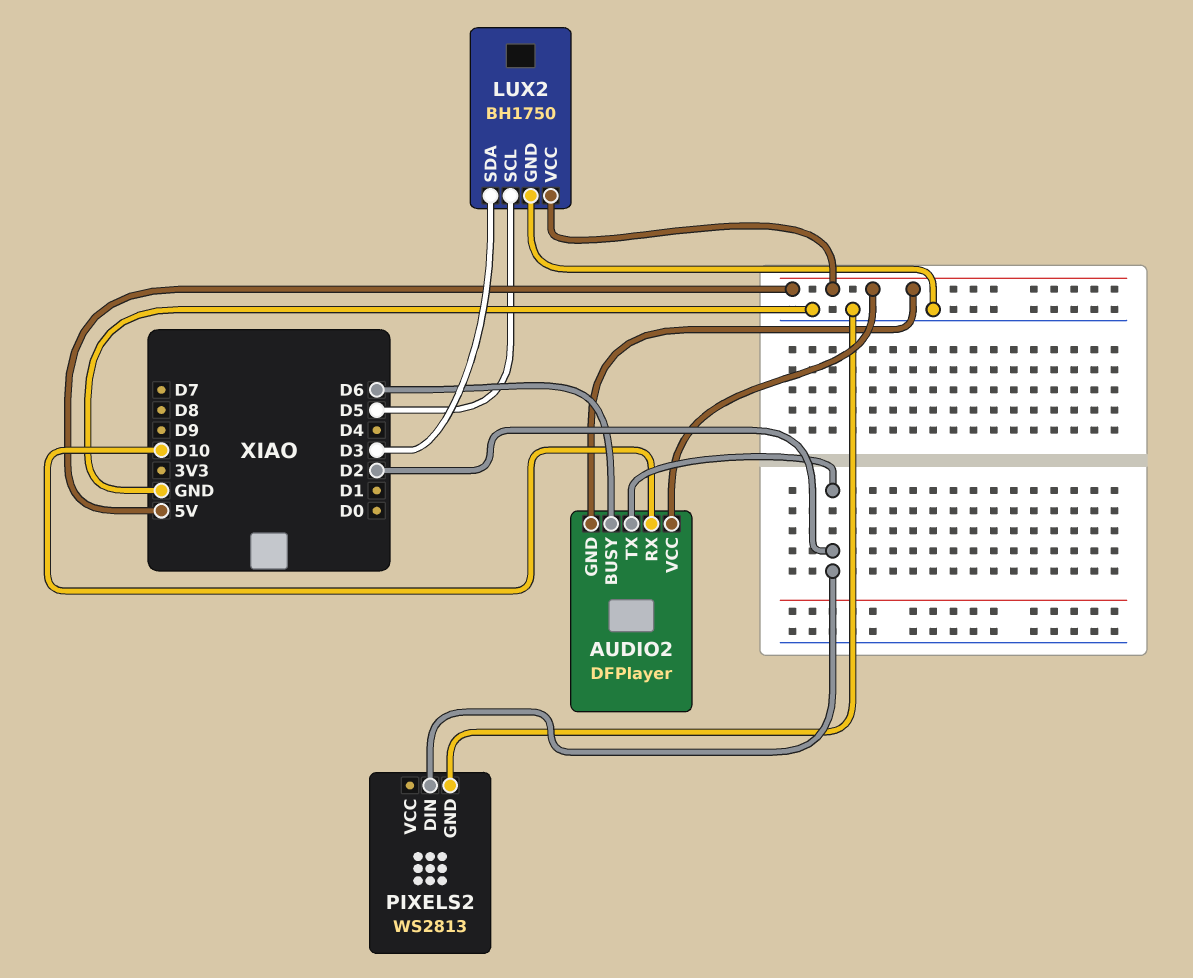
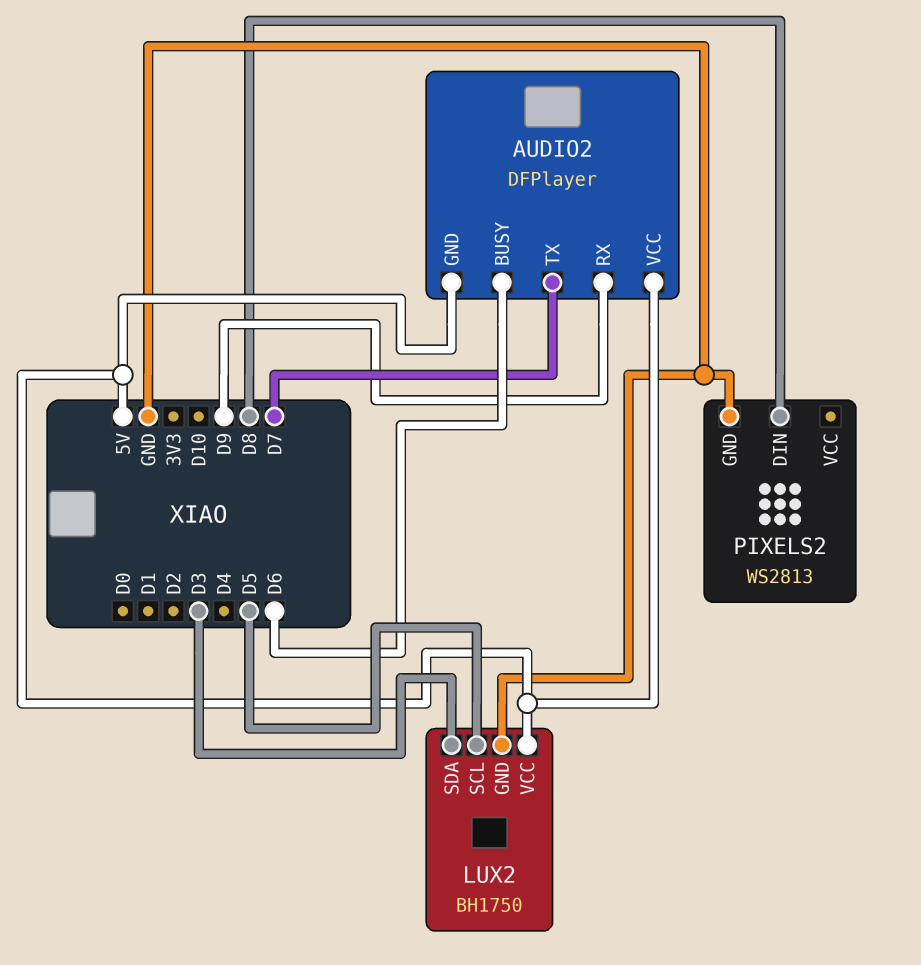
AUDIO2 pin RX: D10 -> D9
AUDIO2 pin TX: D2 -> D7
PIXELS2 pin DIN: D2 -> D8

